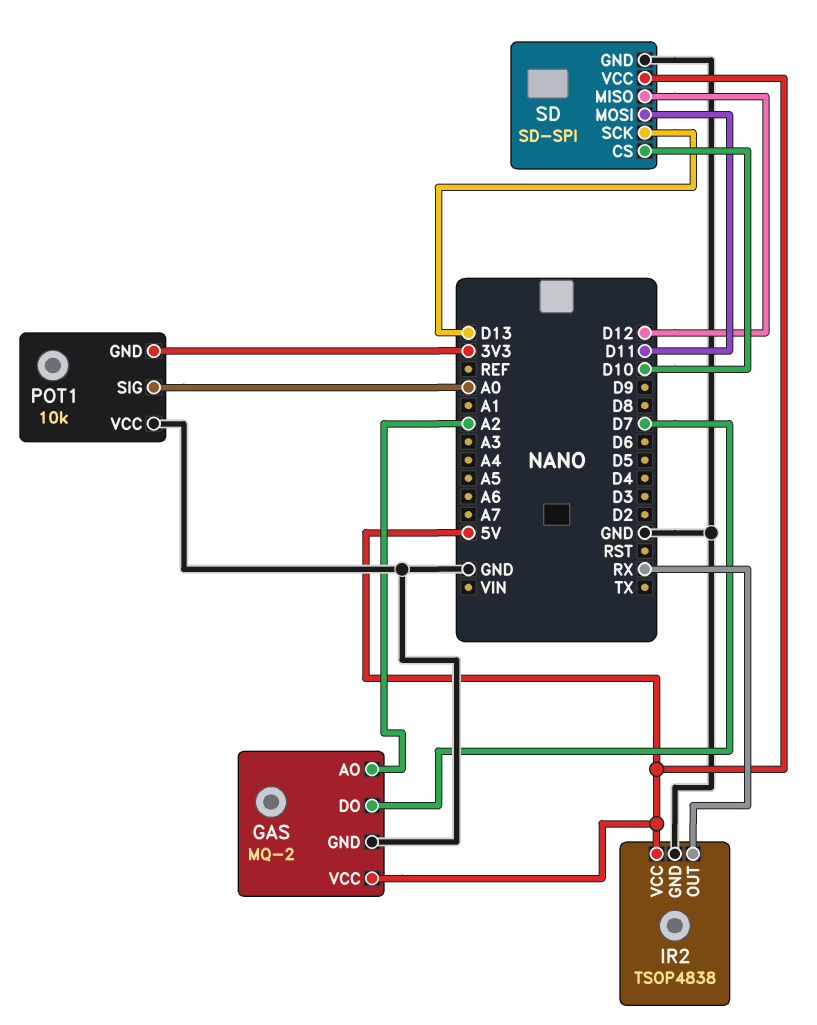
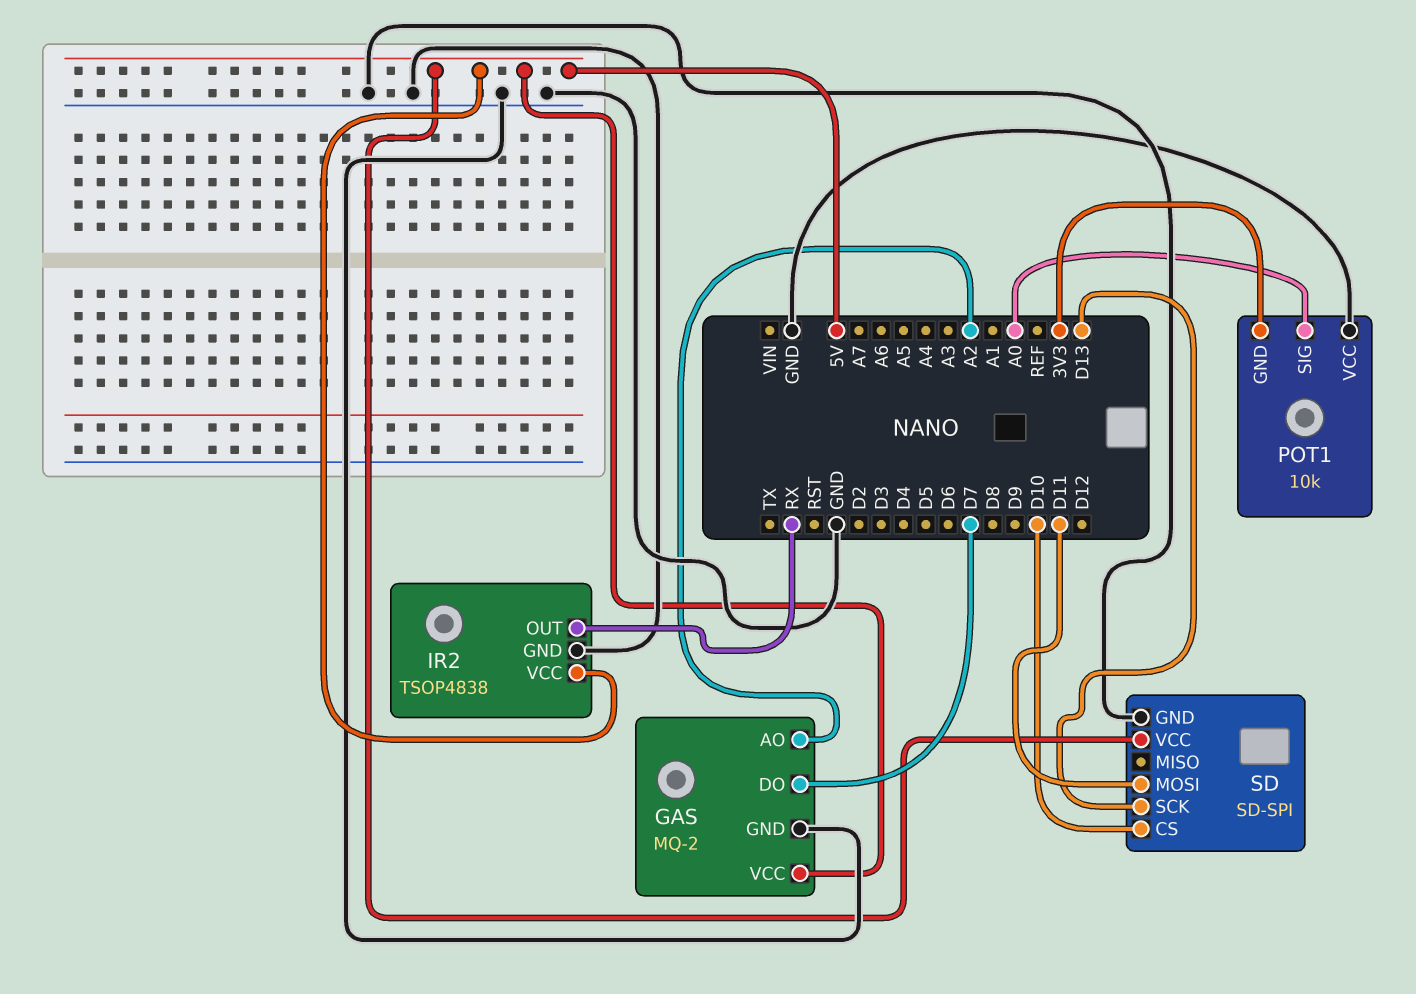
SD pin MISO: D12 -> none

